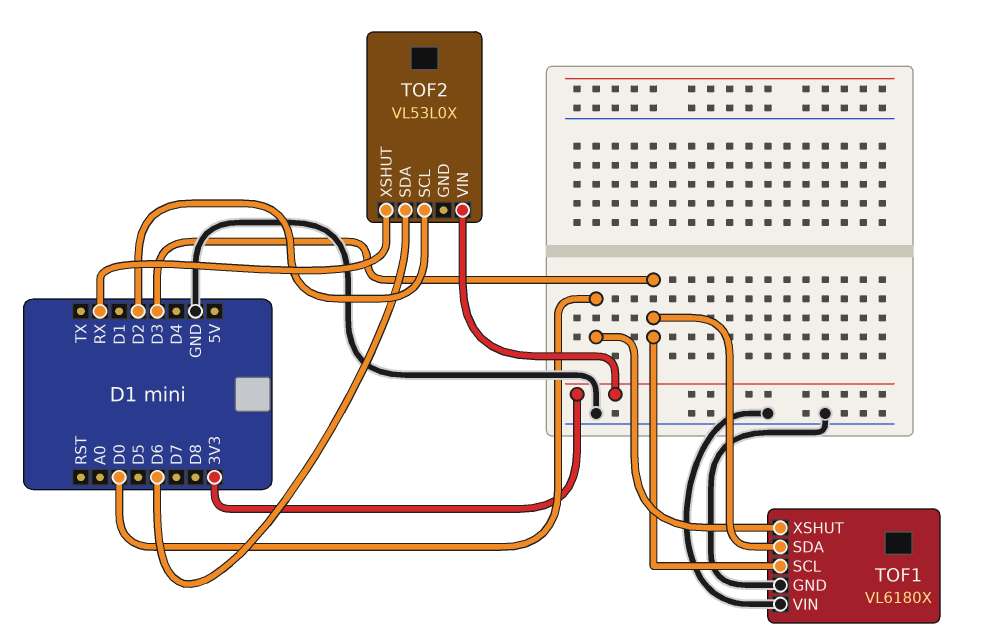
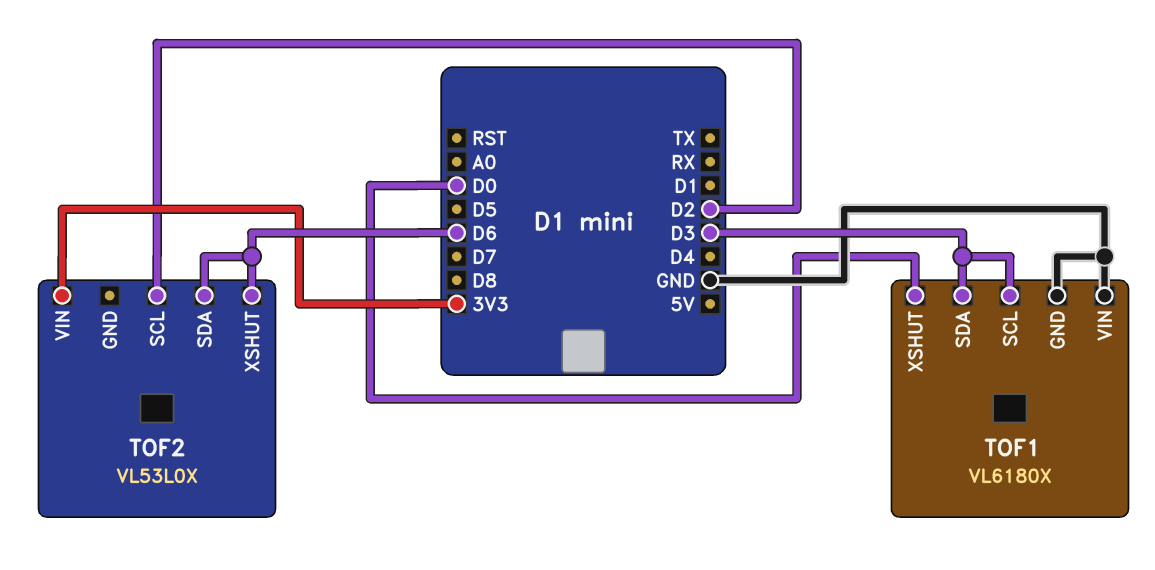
TOF2 pin XSHUT: RX -> D6

